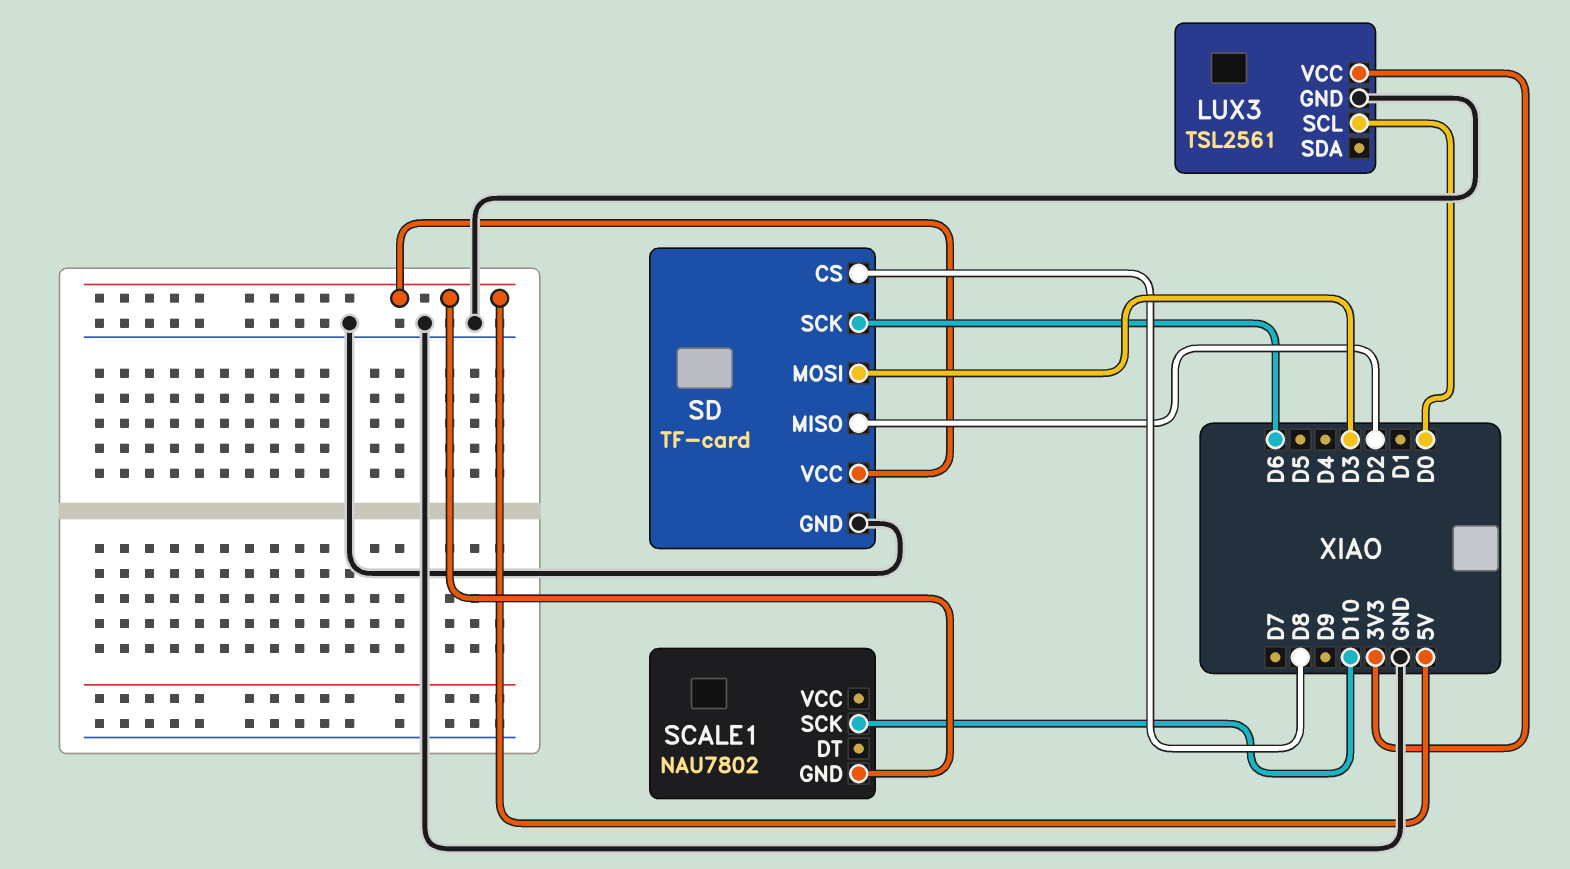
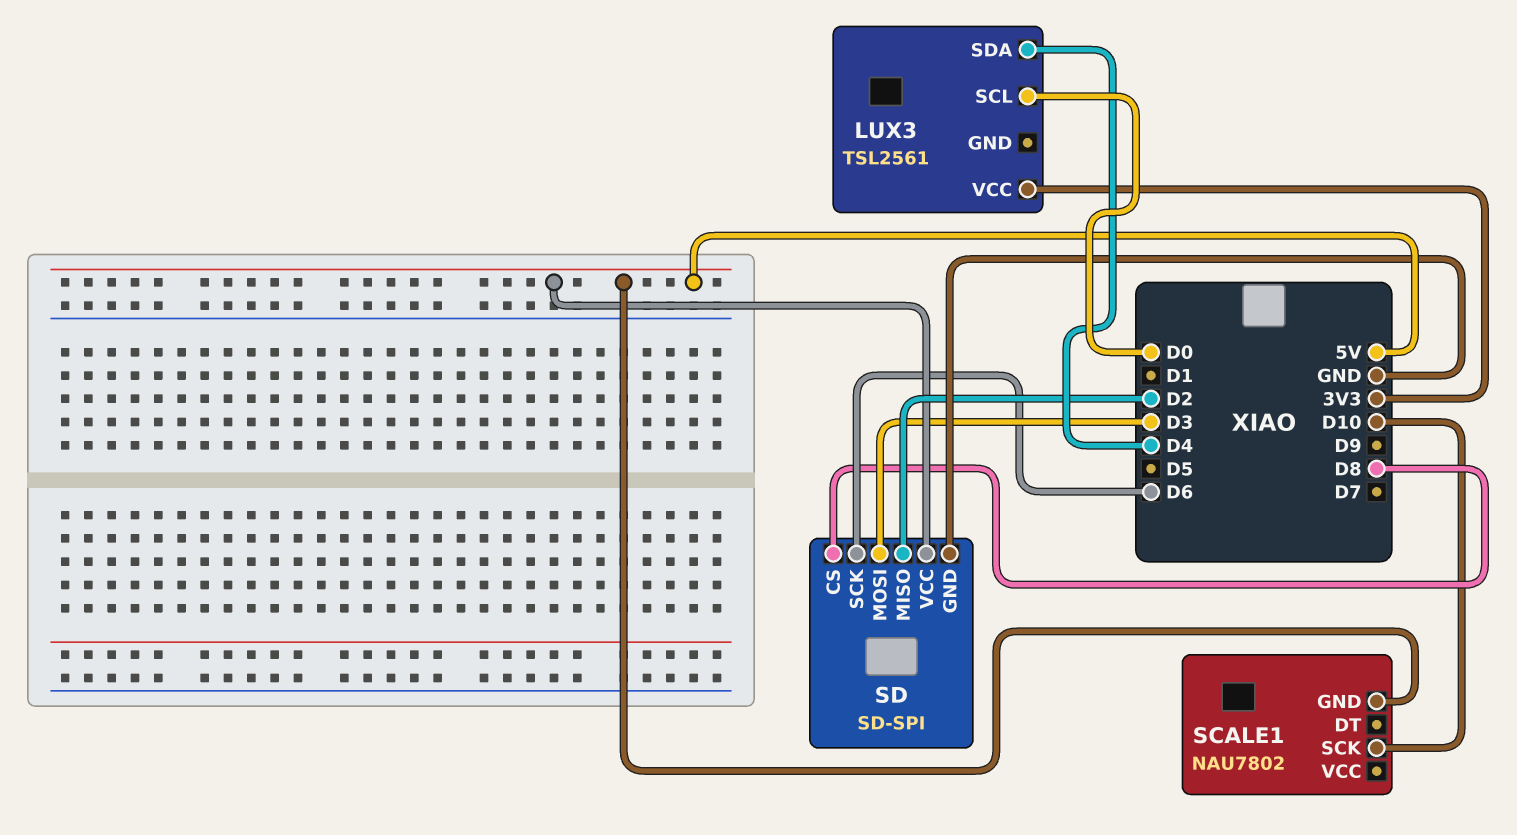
LUX3 pin GND: GND -> none
LUX3 pin SDA: none -> D4
SD: TF-card -> SD-SPI

